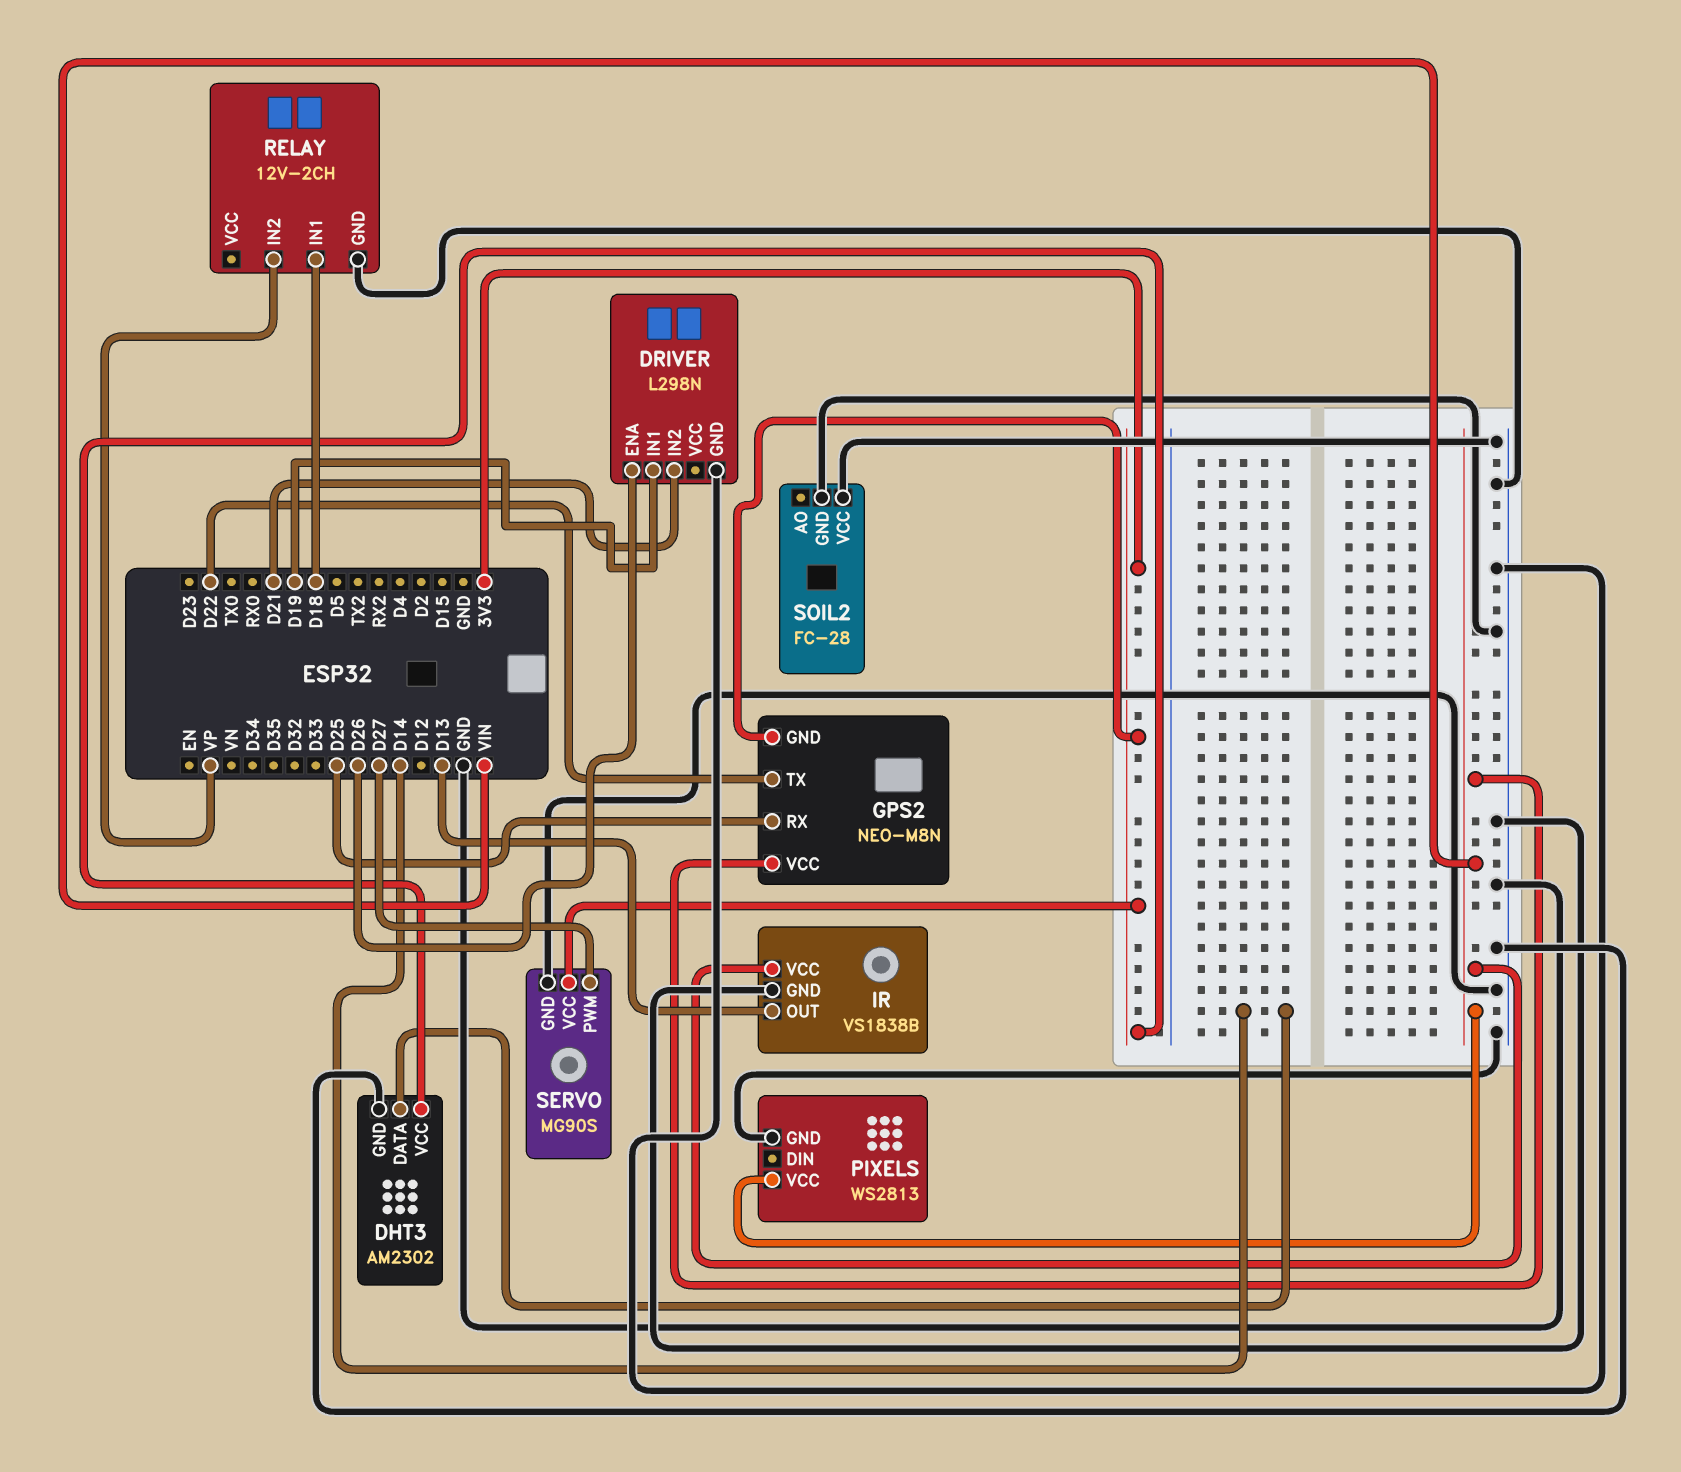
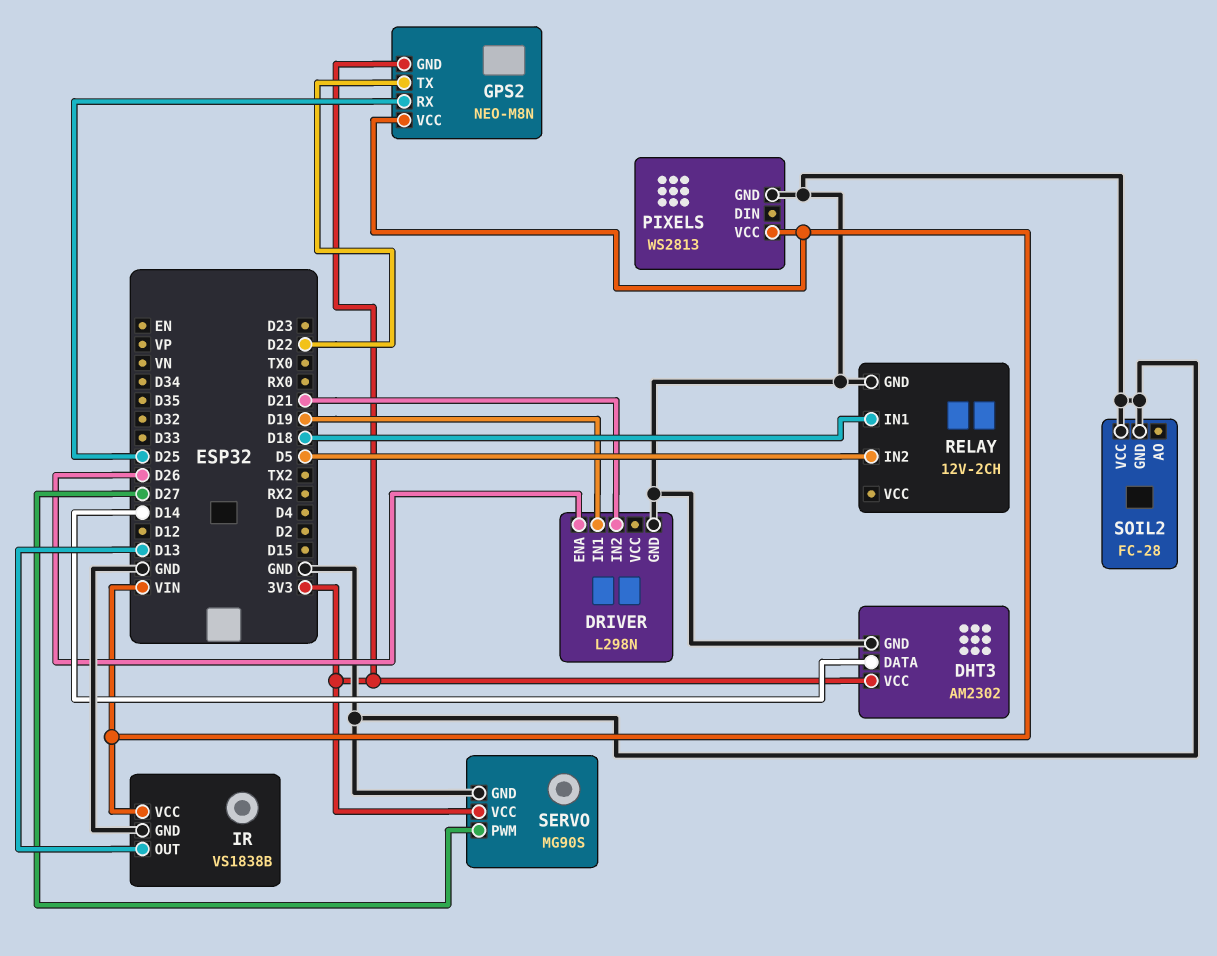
RELAY pin IN2: VP -> D5

